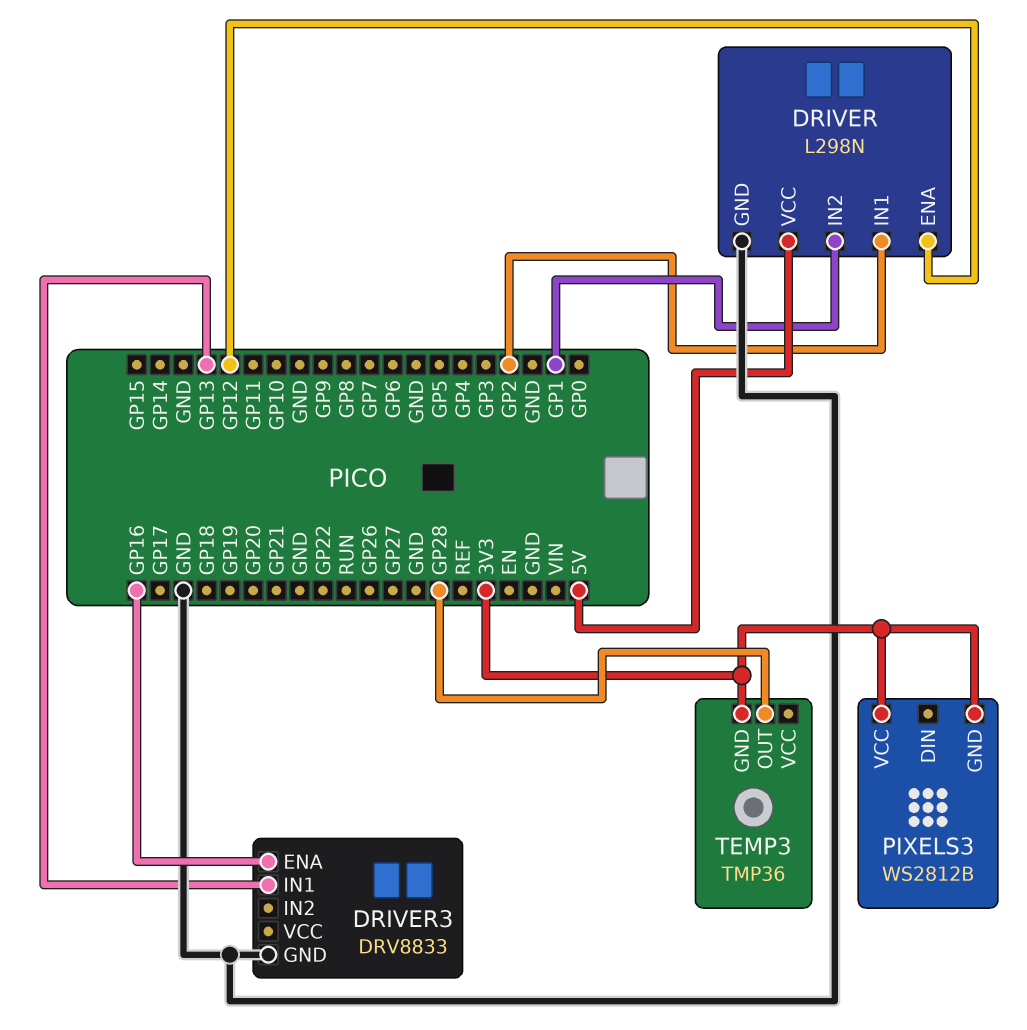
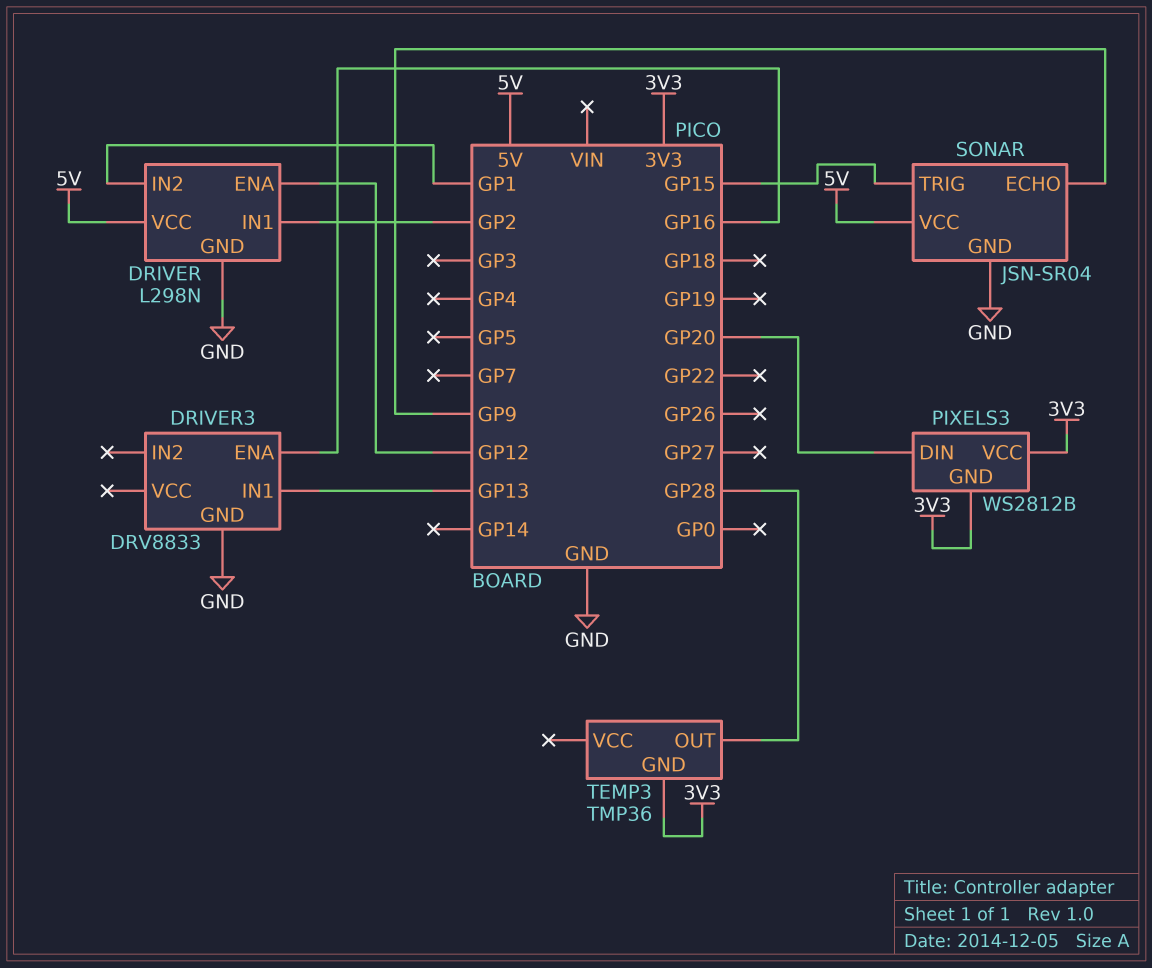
PIXELS3 pin DIN: none -> GP20
SONAR: none -> JSN-SR04
SONAR pin ECHO: none -> GP9
SONAR pin GND: none -> GND
SONAR pin TRIG: none -> GP15
SONAR pin VCC: none -> 5V

